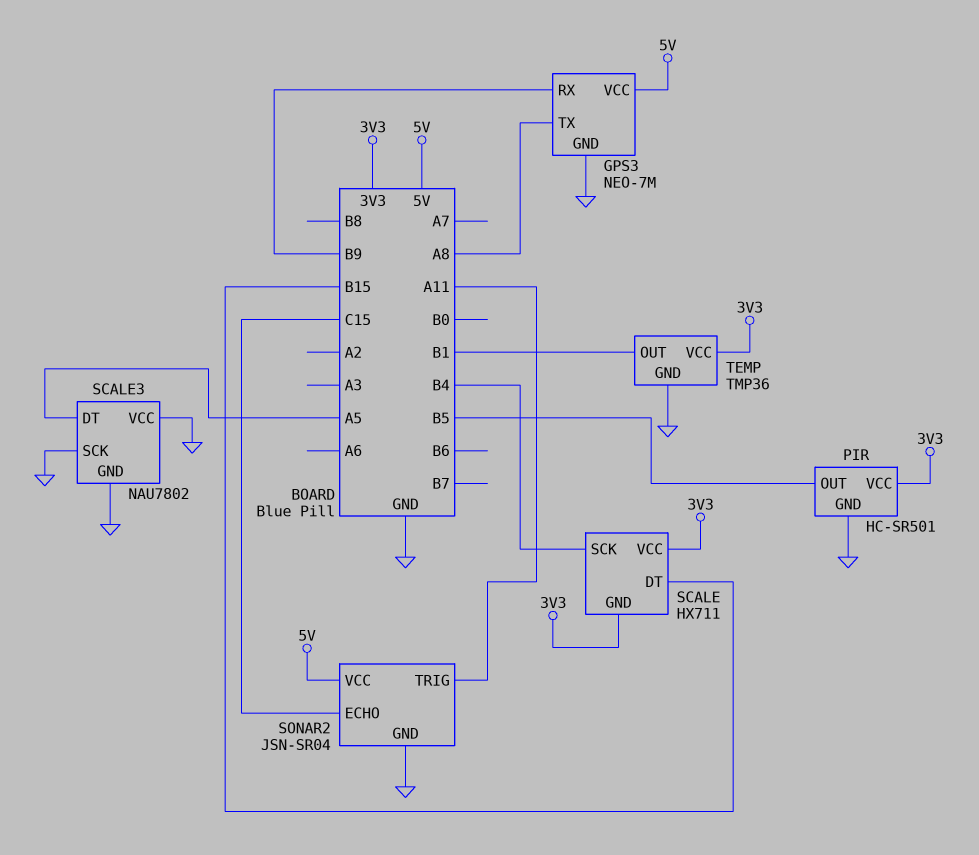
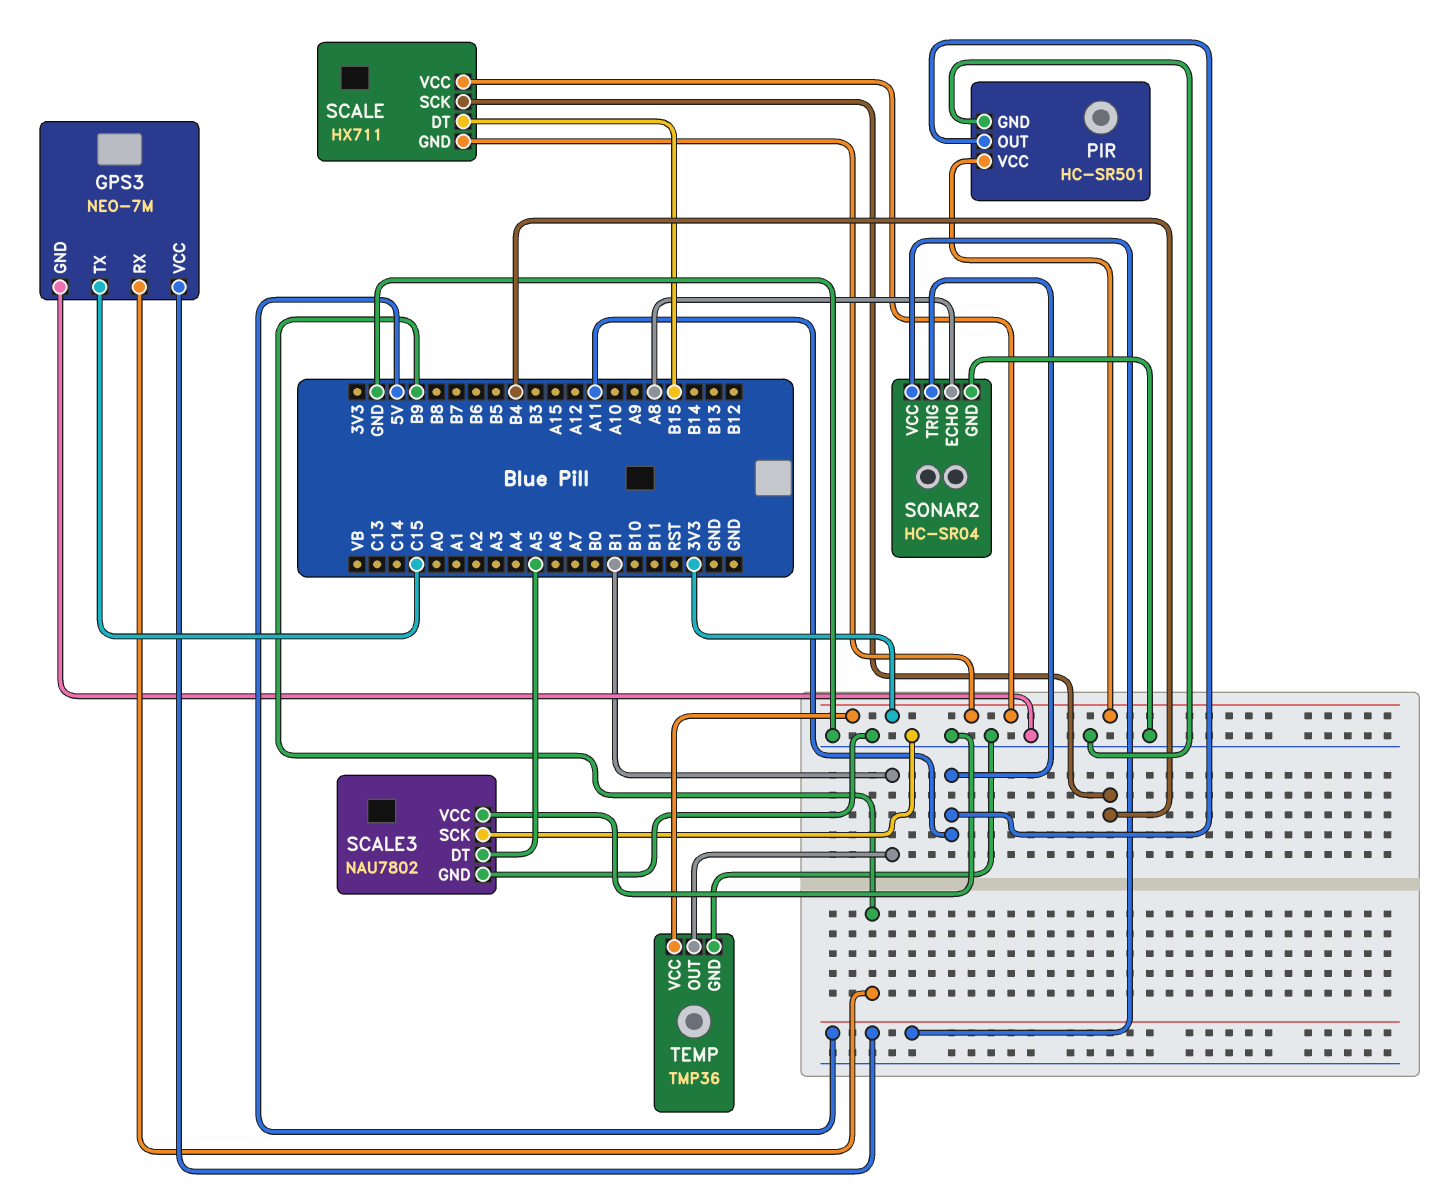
GPS3 pin TX: A8 -> C15
PIR pin OUT: B5 -> A11
SONAR2: JSN-SR04 -> HC-SR04
SONAR2 pin ECHO: C15 -> A8

